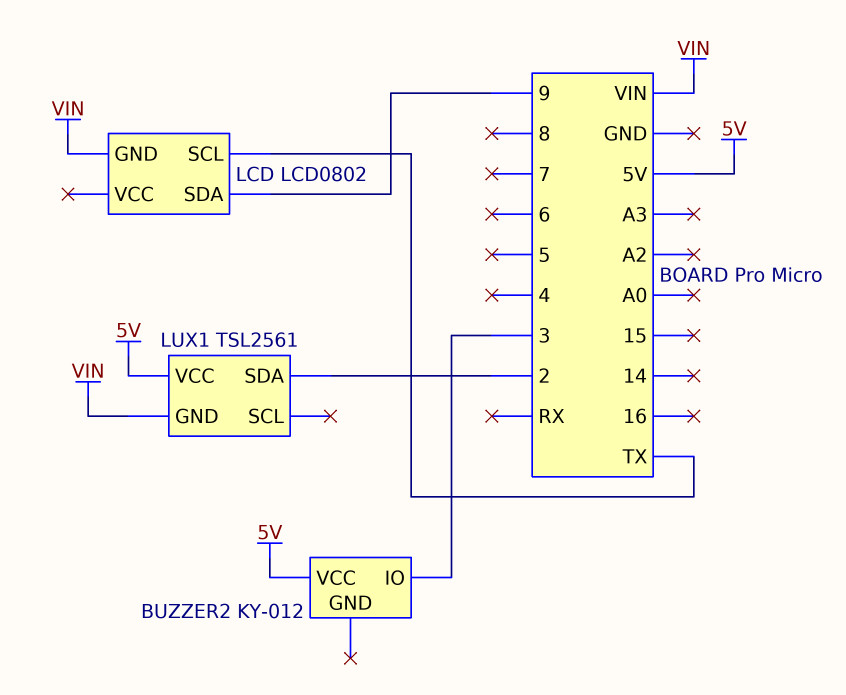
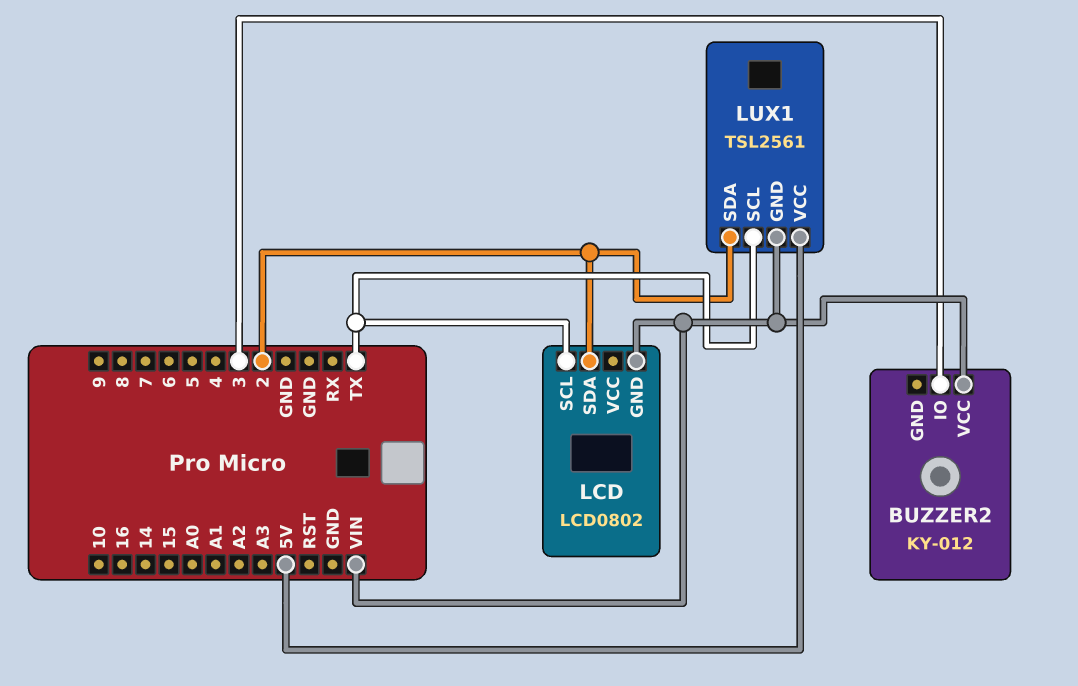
BUZZER2 pin VCC: 5V -> VIN
LCD pin SDA: 9 -> 2
LUX1 pin SCL: none -> TX

